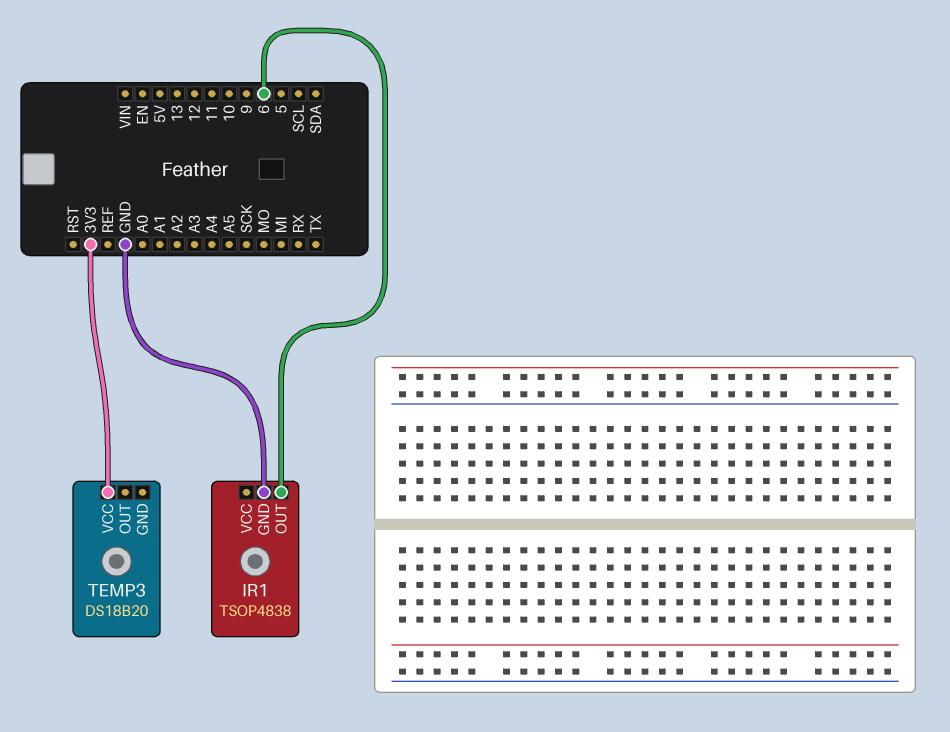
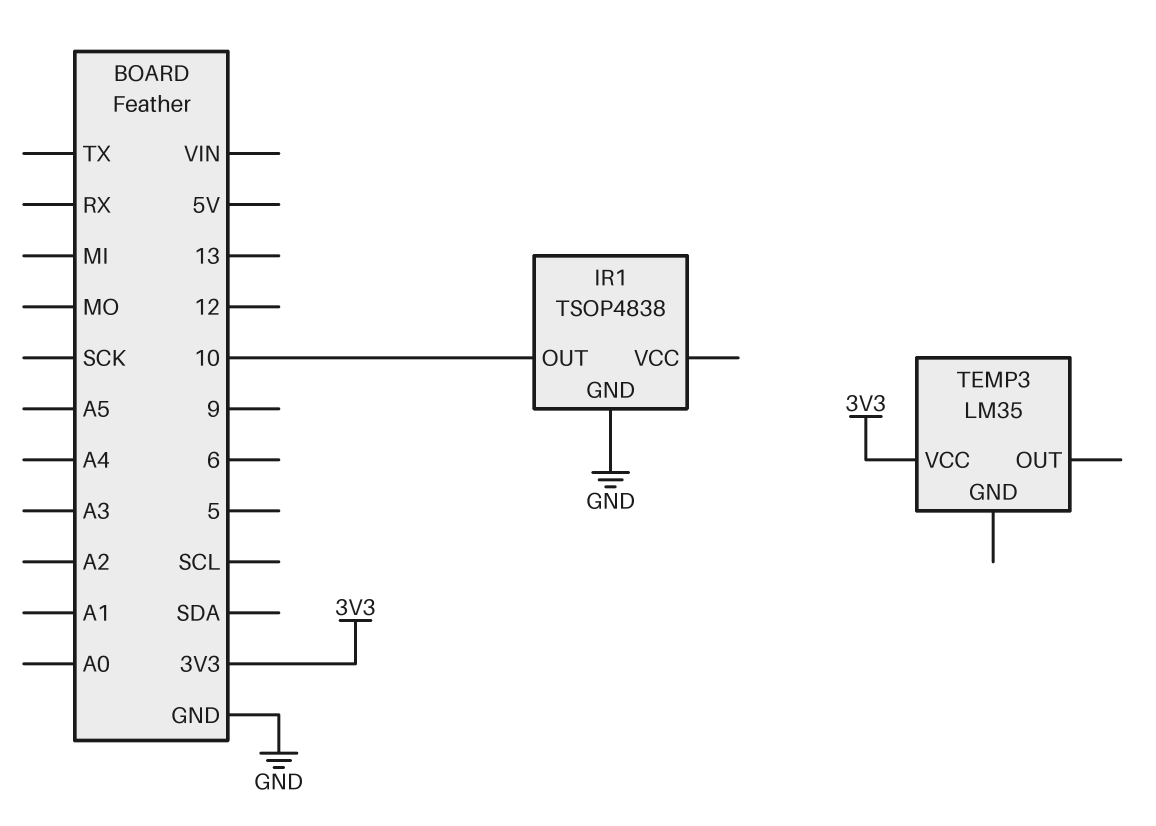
IR1 pin OUT: 6 -> 10
TEMP3: DS18B20 -> LM35

